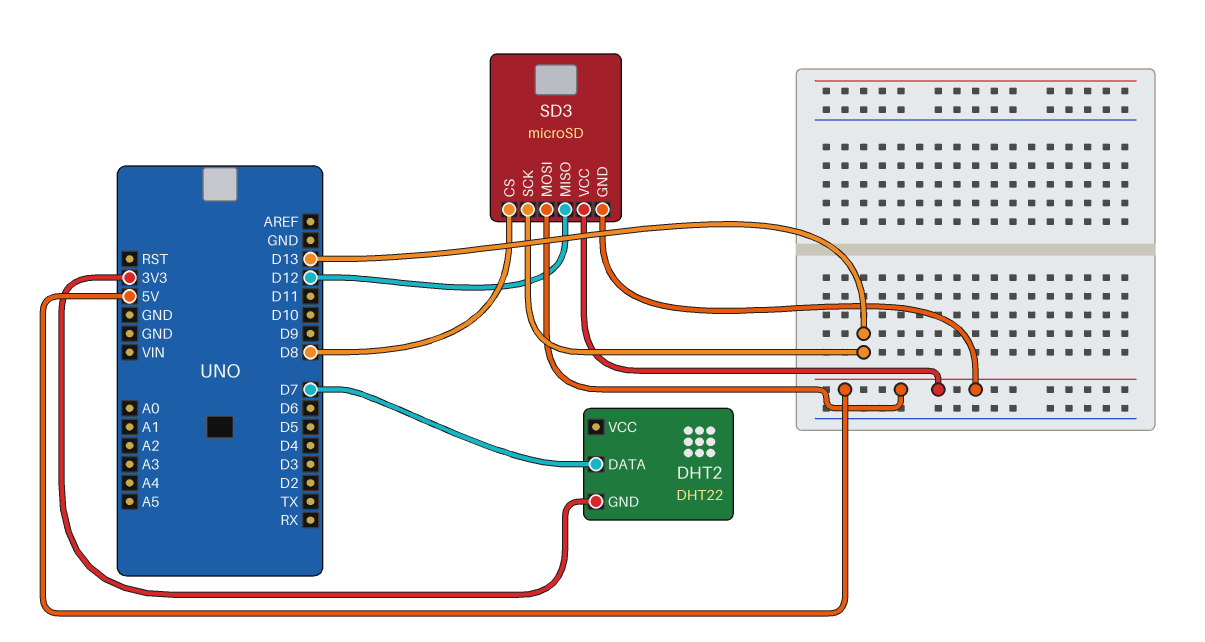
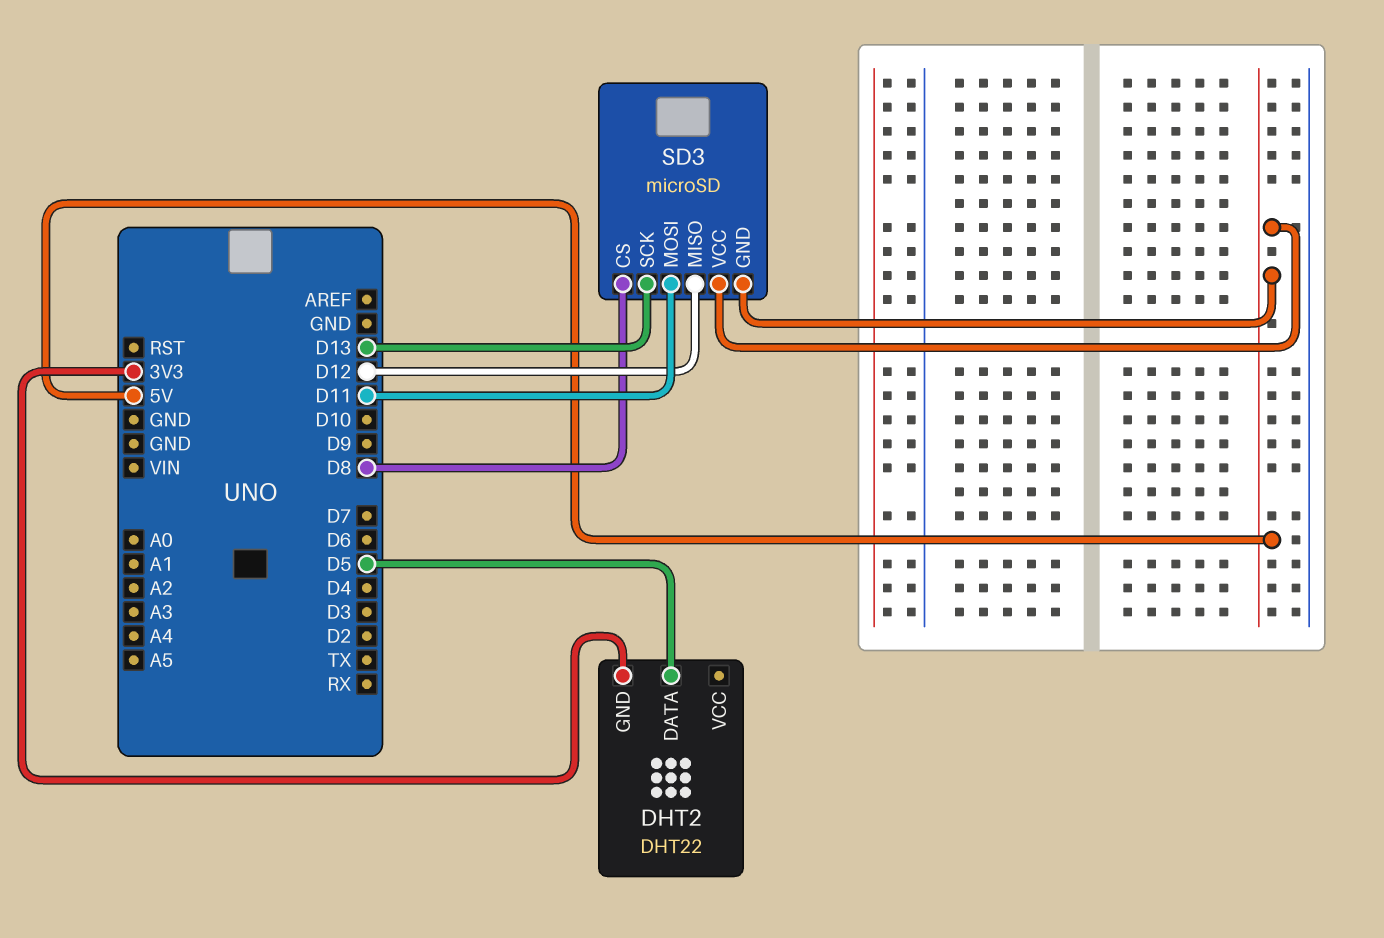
DHT2 pin DATA: D7 -> D5
SD3 pin MOSI: 5V -> D11

